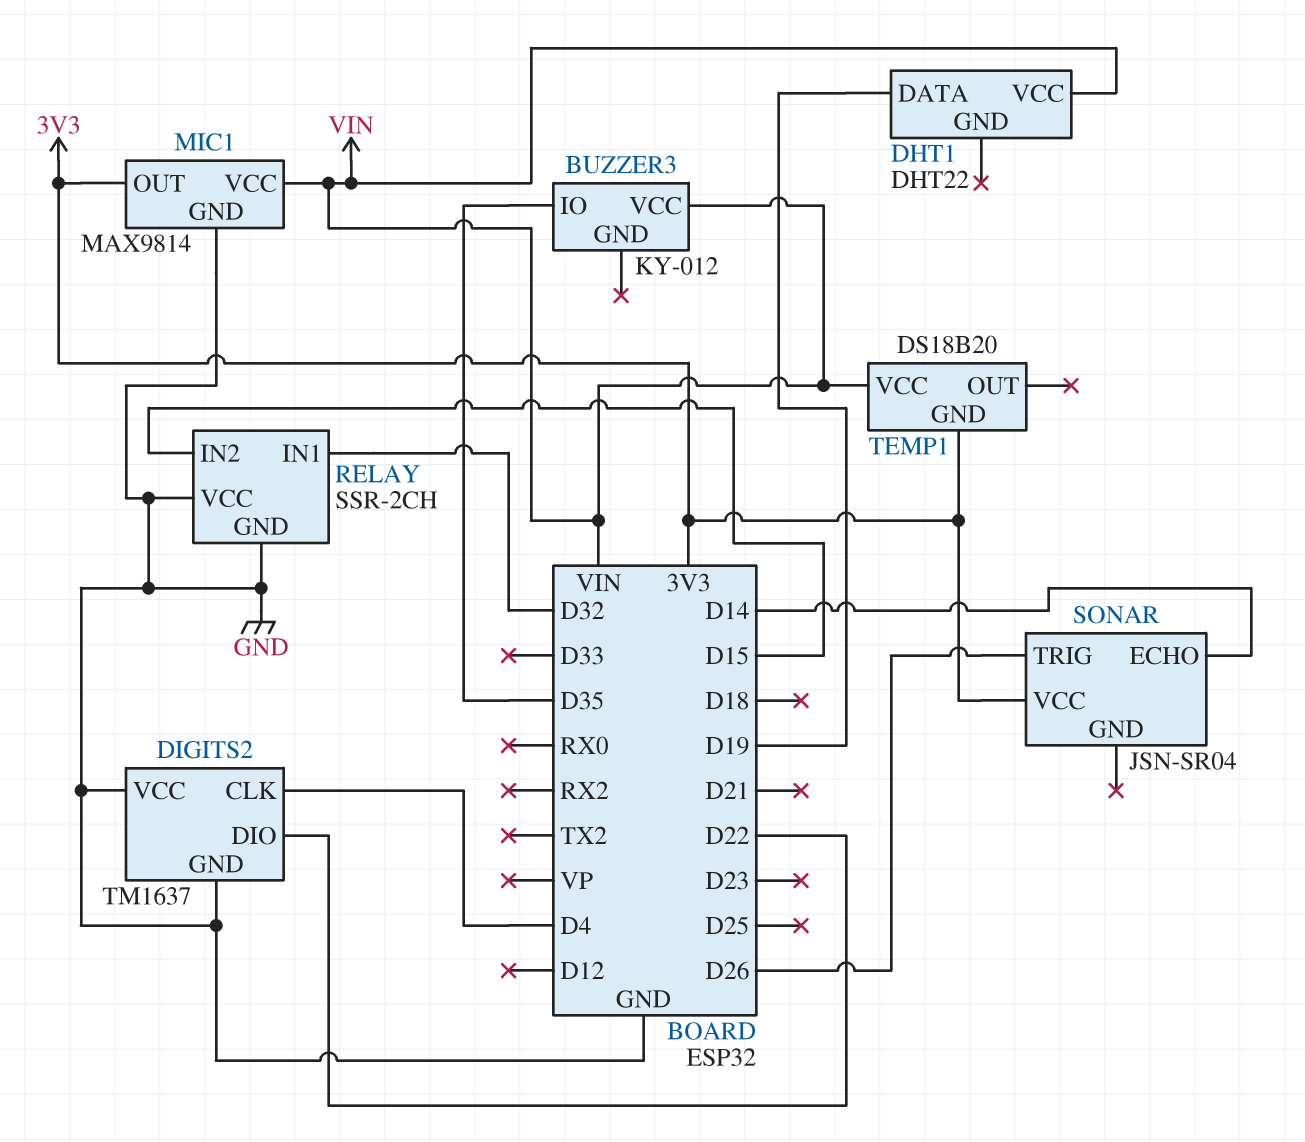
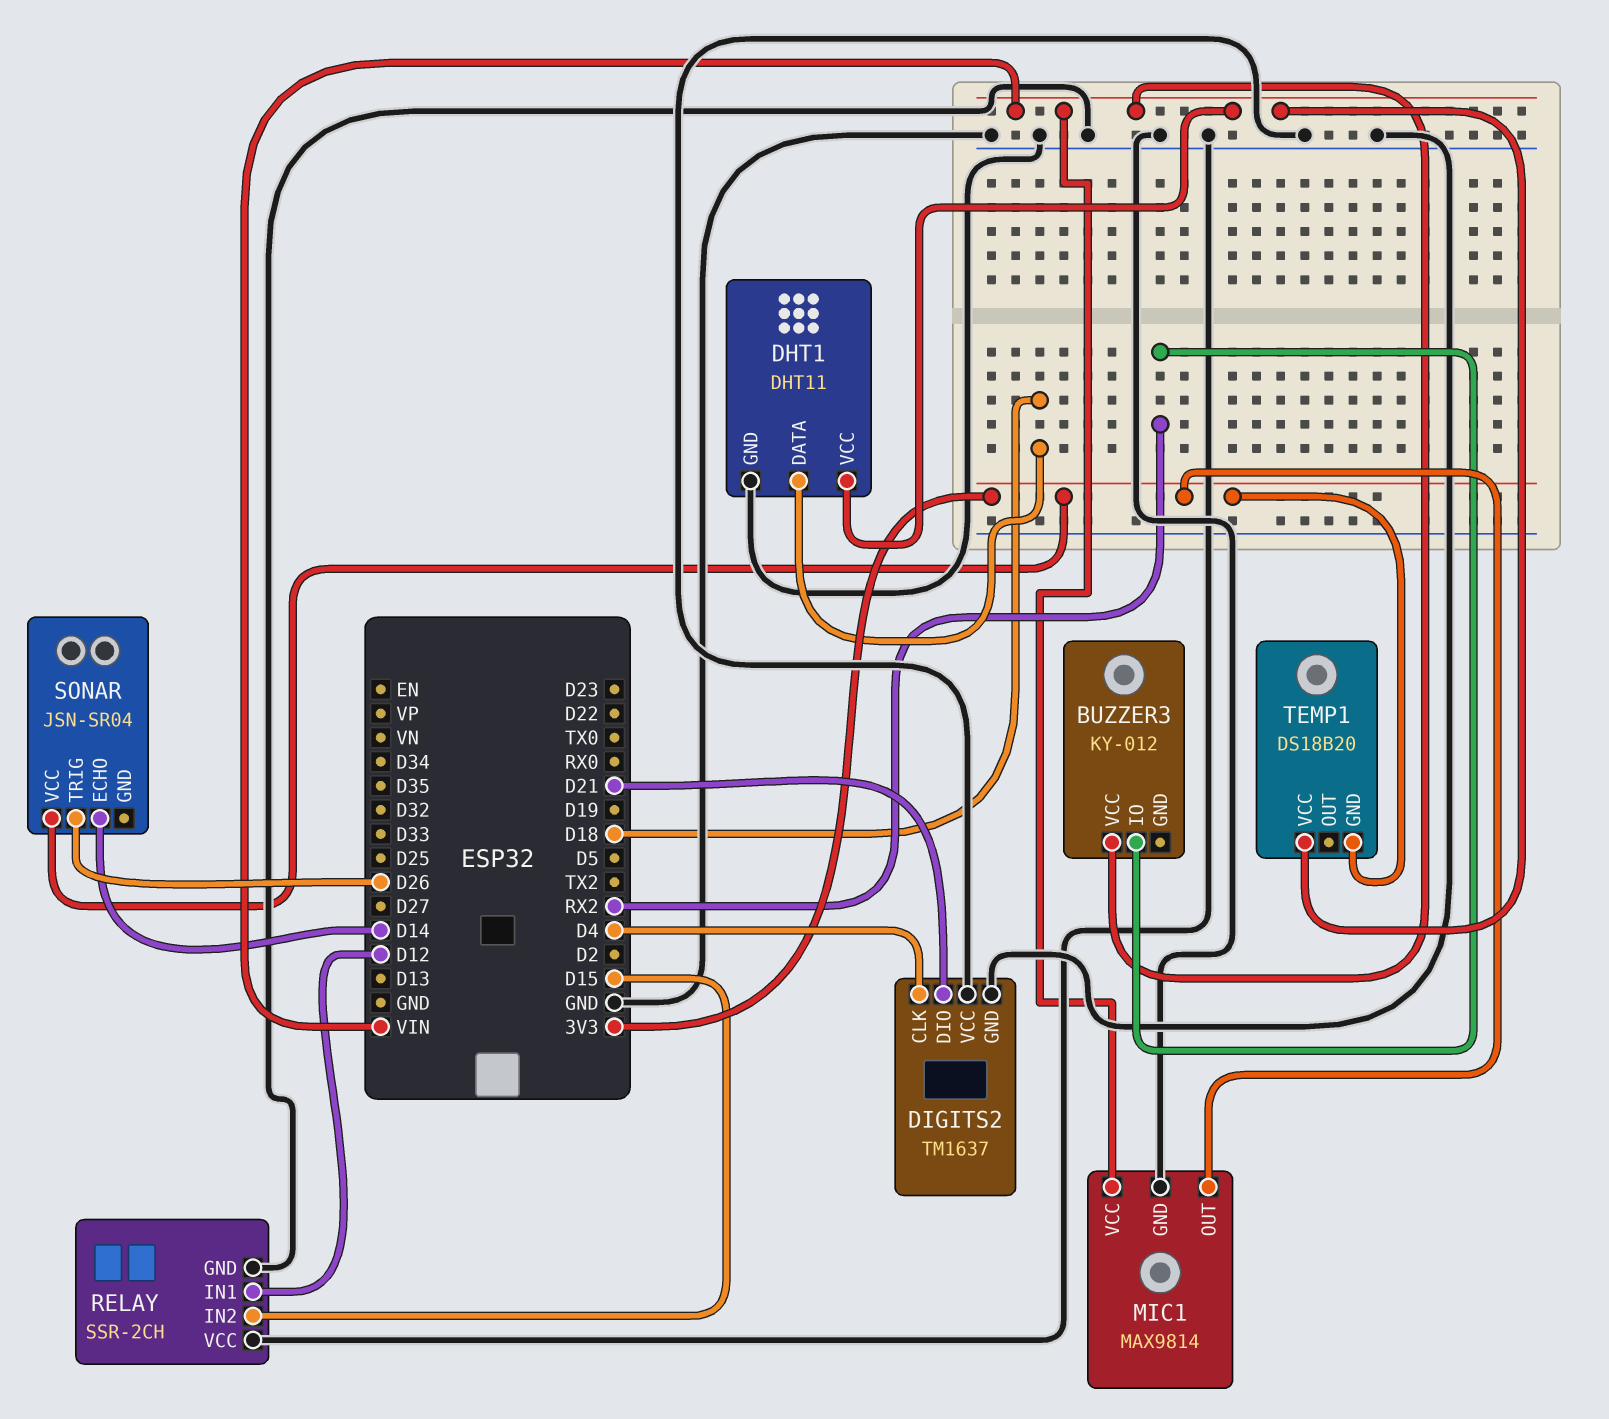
BUZZER3 pin IO: D35 -> RX2
DHT1: DHT22 -> DHT11
DHT1 pin DATA: D19 -> D18
DHT1 pin GND: none -> GND
DIGITS2 pin DIO: D22 -> D21
RELAY pin IN1: D32 -> D12

